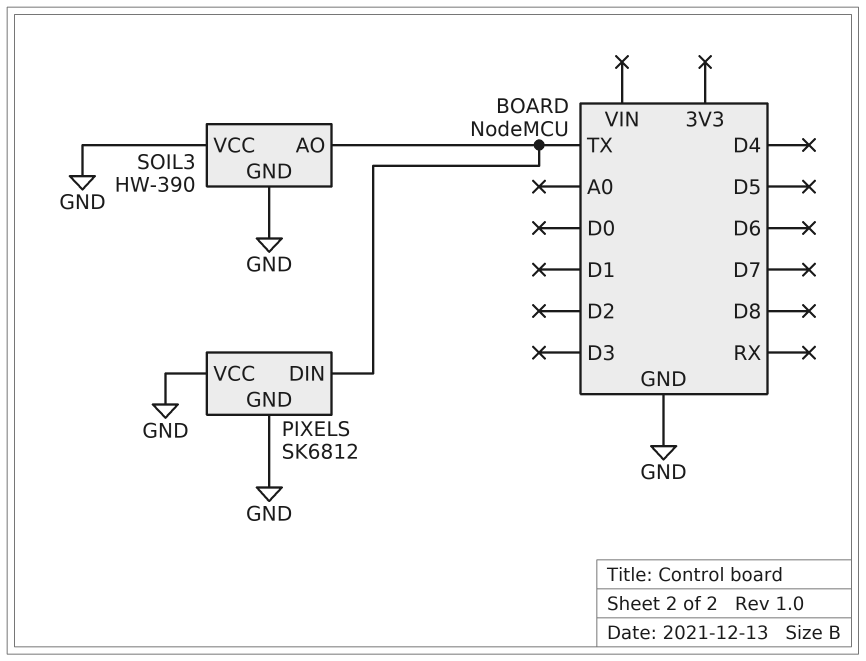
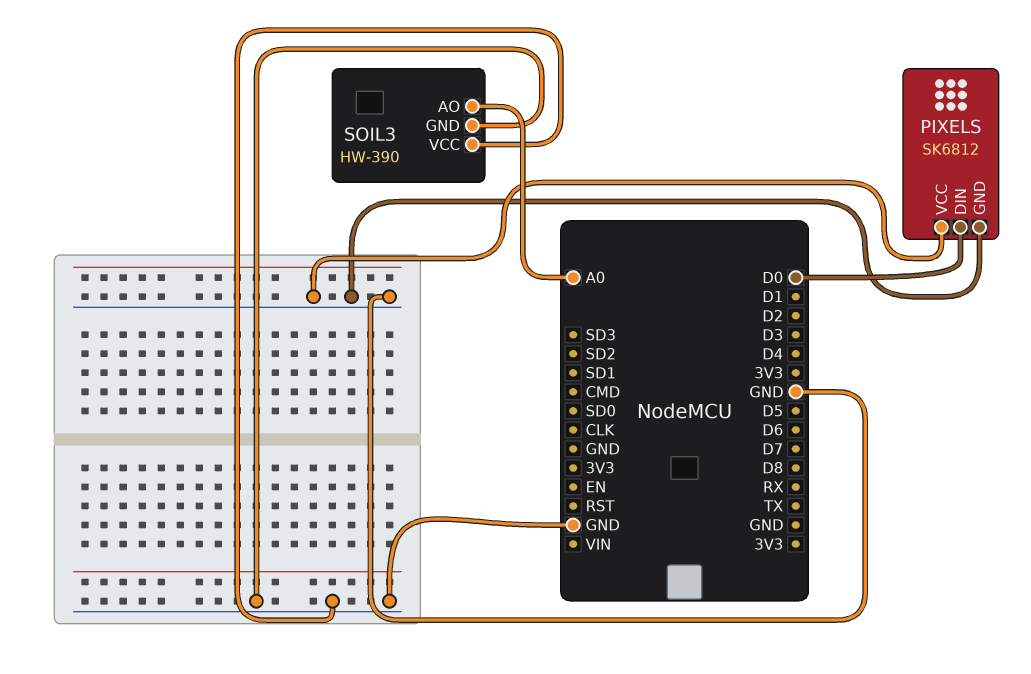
PIXELS pin DIN: TX -> D0
SOIL3 pin AO: TX -> A0

